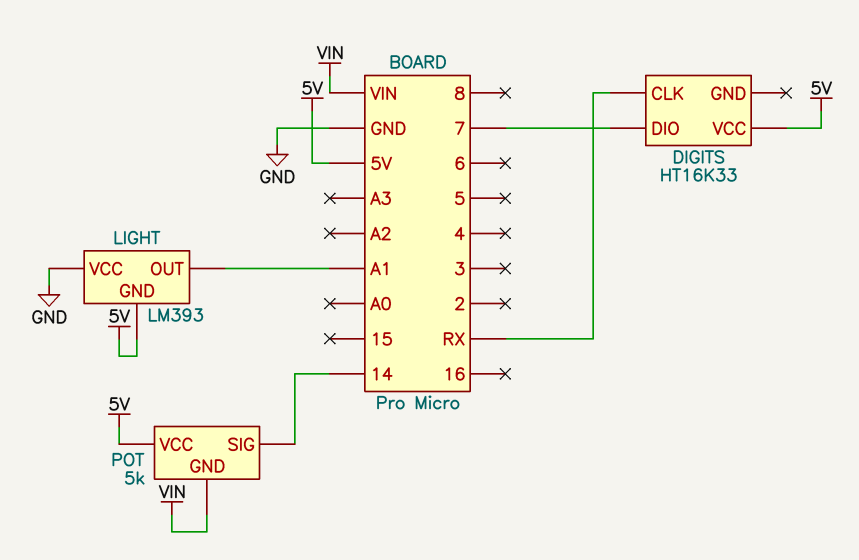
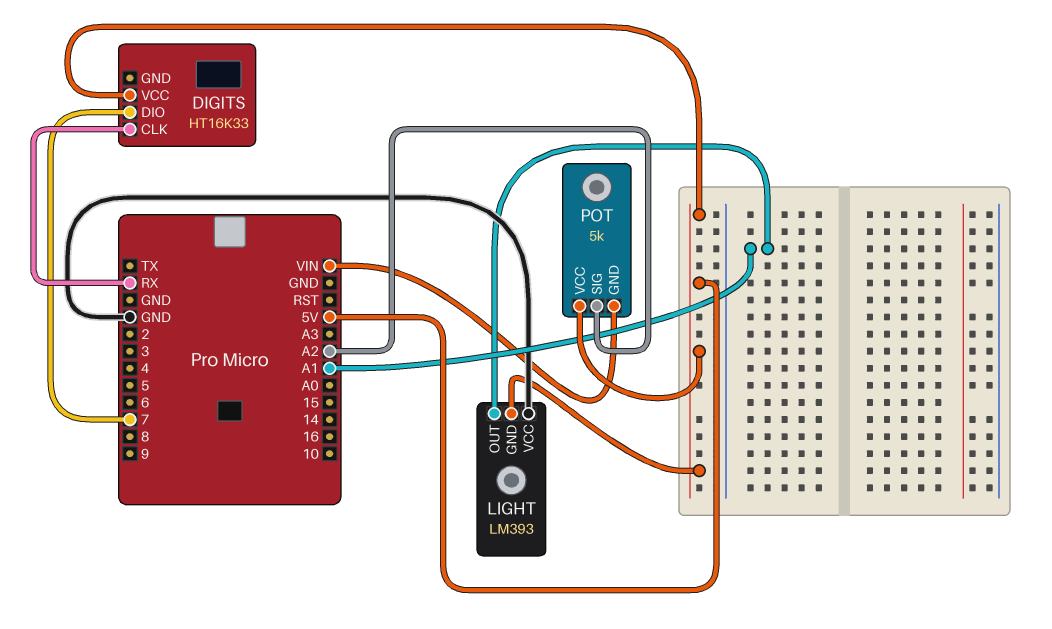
POT pin SIG: 14 -> A2

